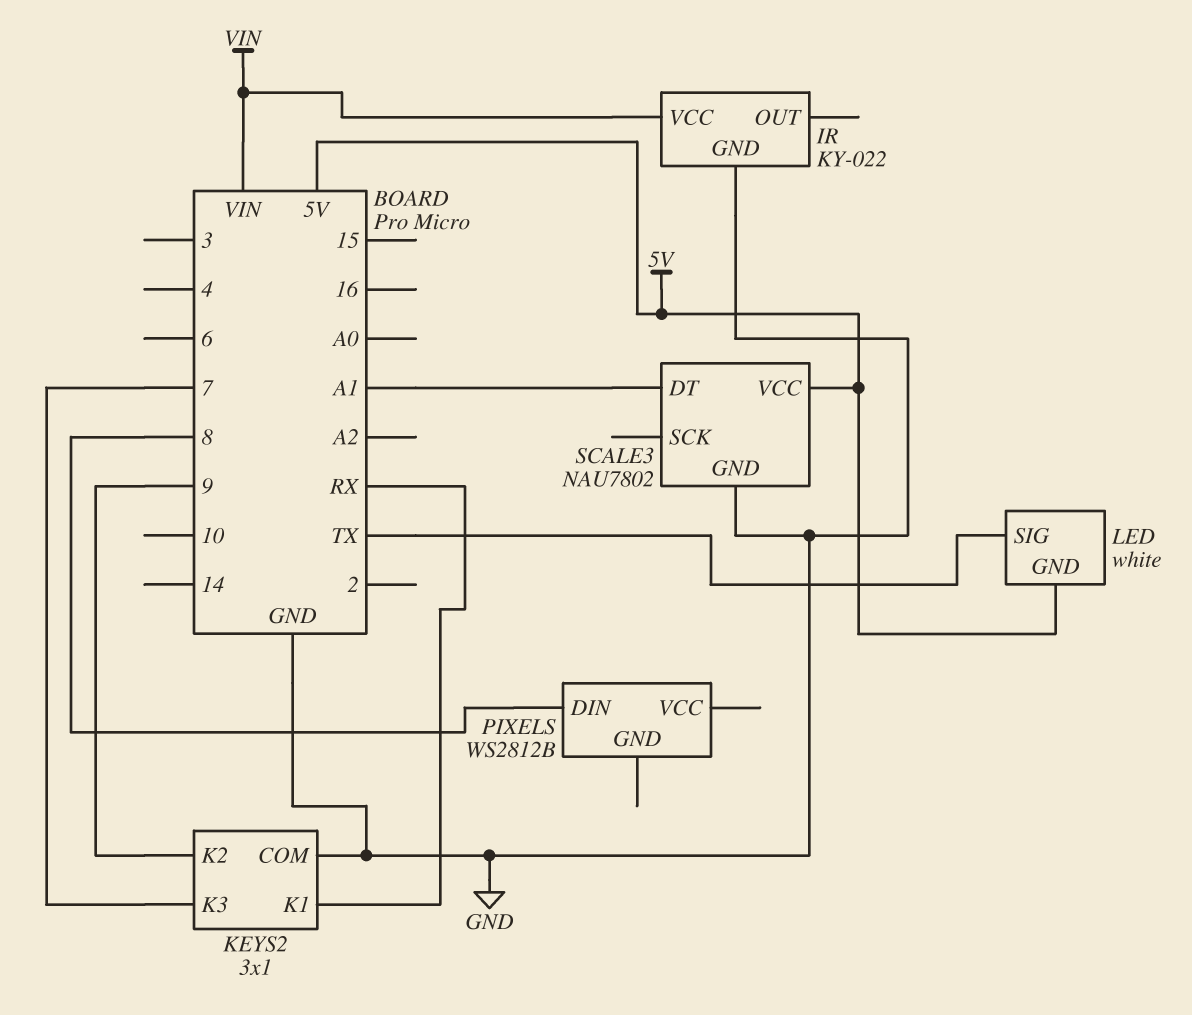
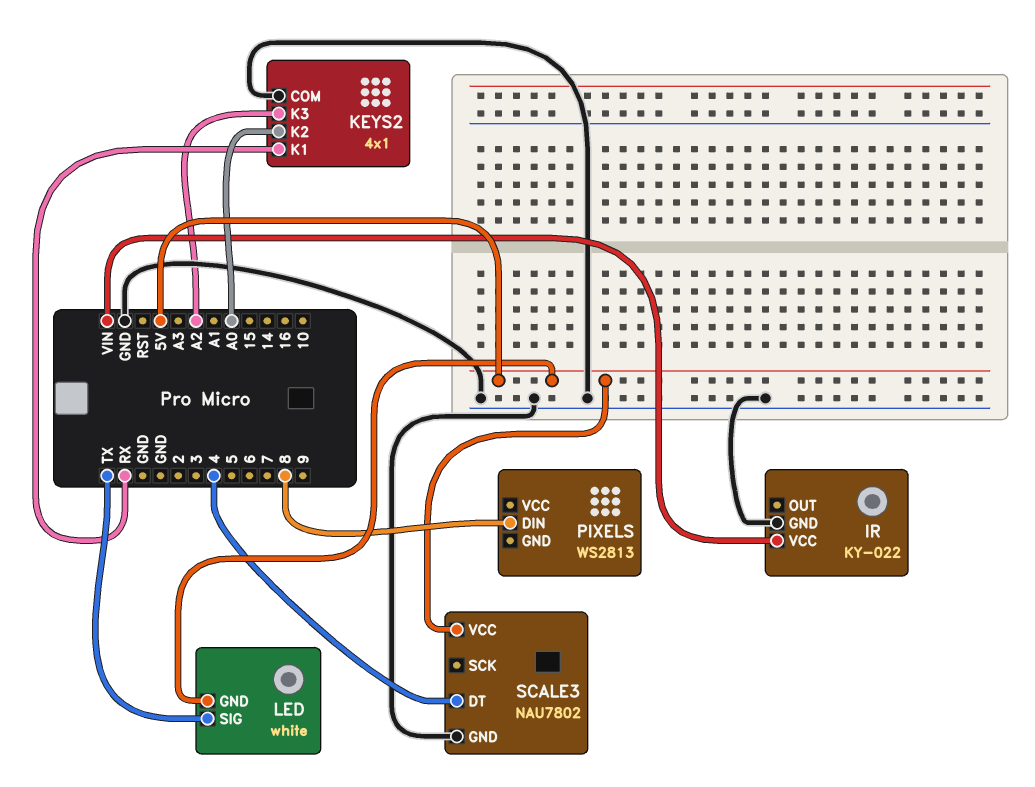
KEYS2: 3x1 -> 4x1
KEYS2 pin K2: 9 -> A0
KEYS2 pin K3: 7 -> A2
PIXELS: WS2812B -> WS2813
SCALE3 pin DT: A1 -> 4

